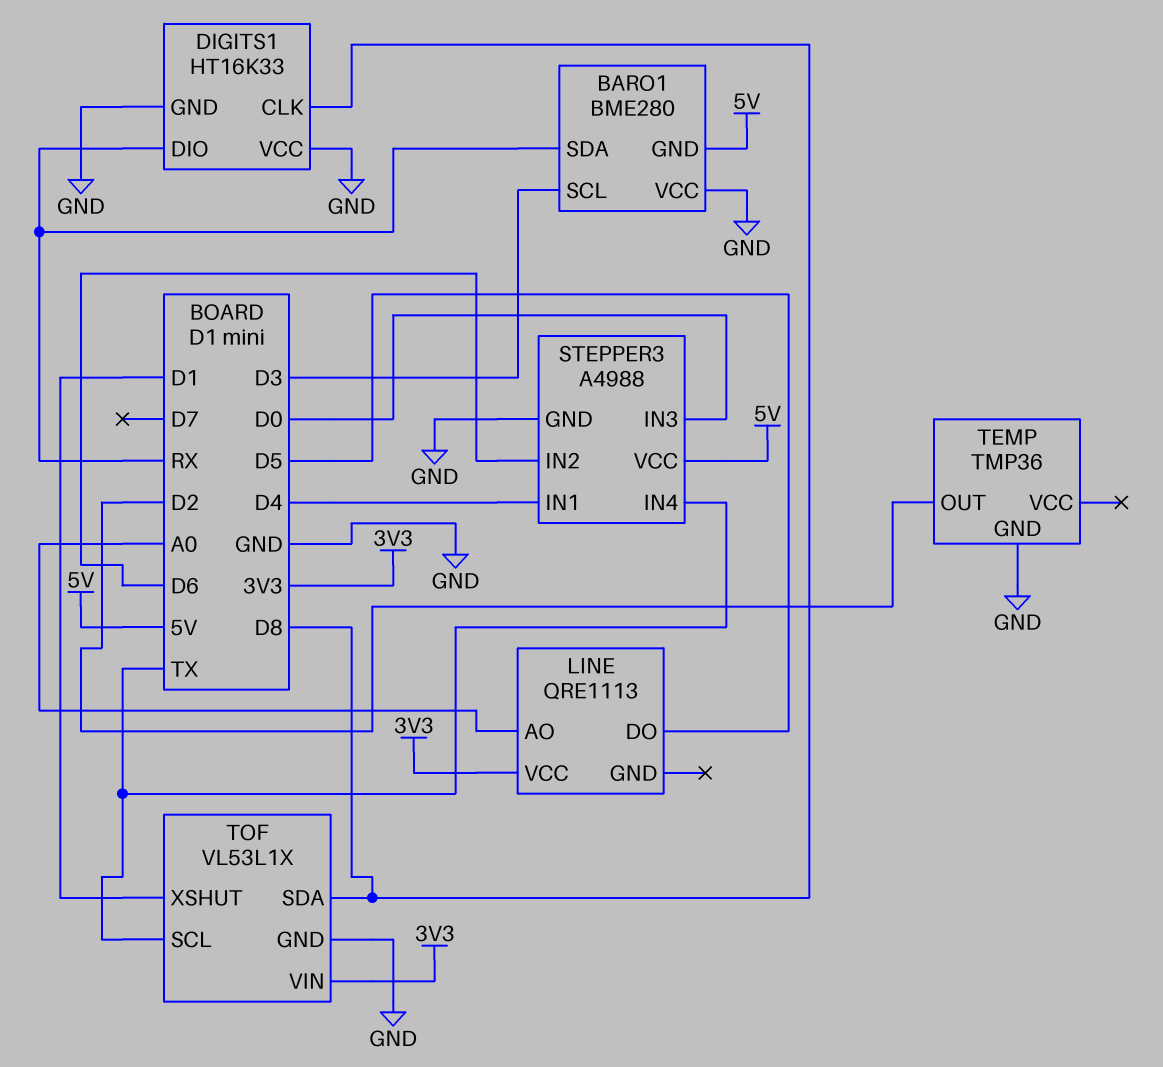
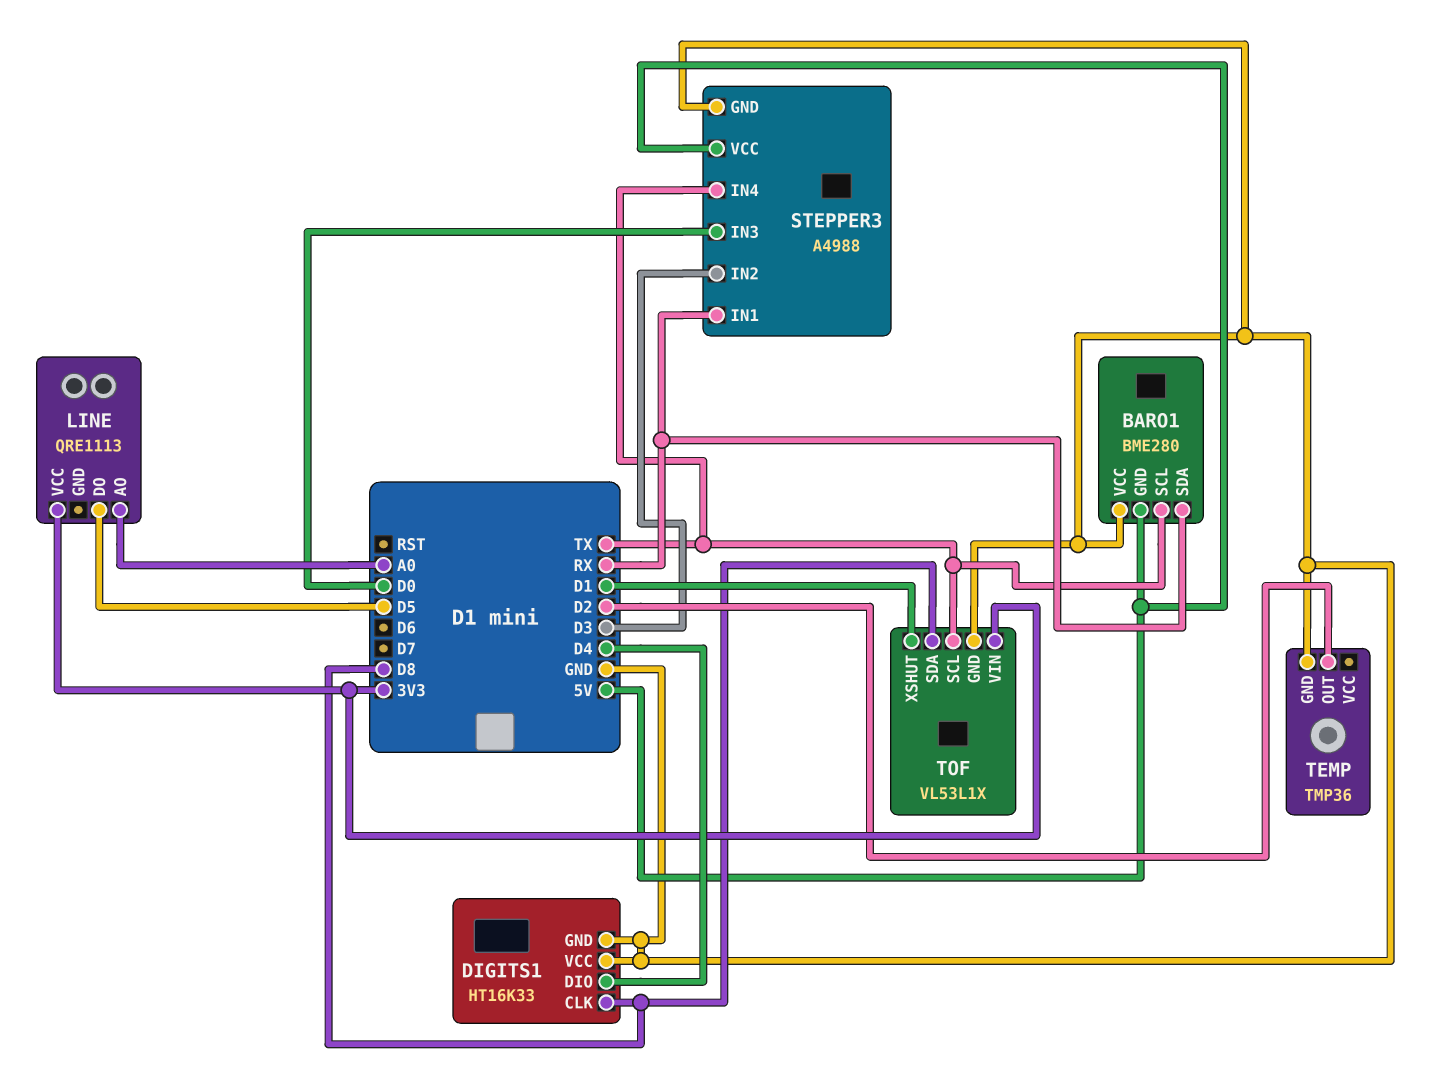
BARO1 pin SCL: D3 -> TX
DIGITS1 pin DIO: RX -> D4
STEPPER3 pin IN1: D4 -> RX
STEPPER3 pin IN2: D6 -> D3

